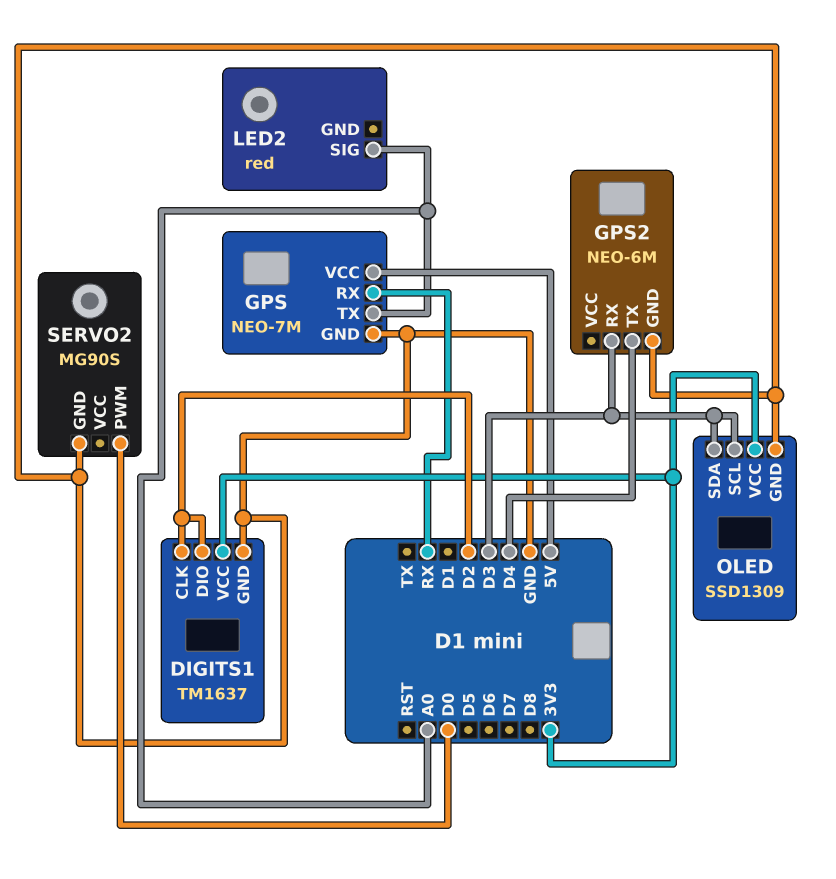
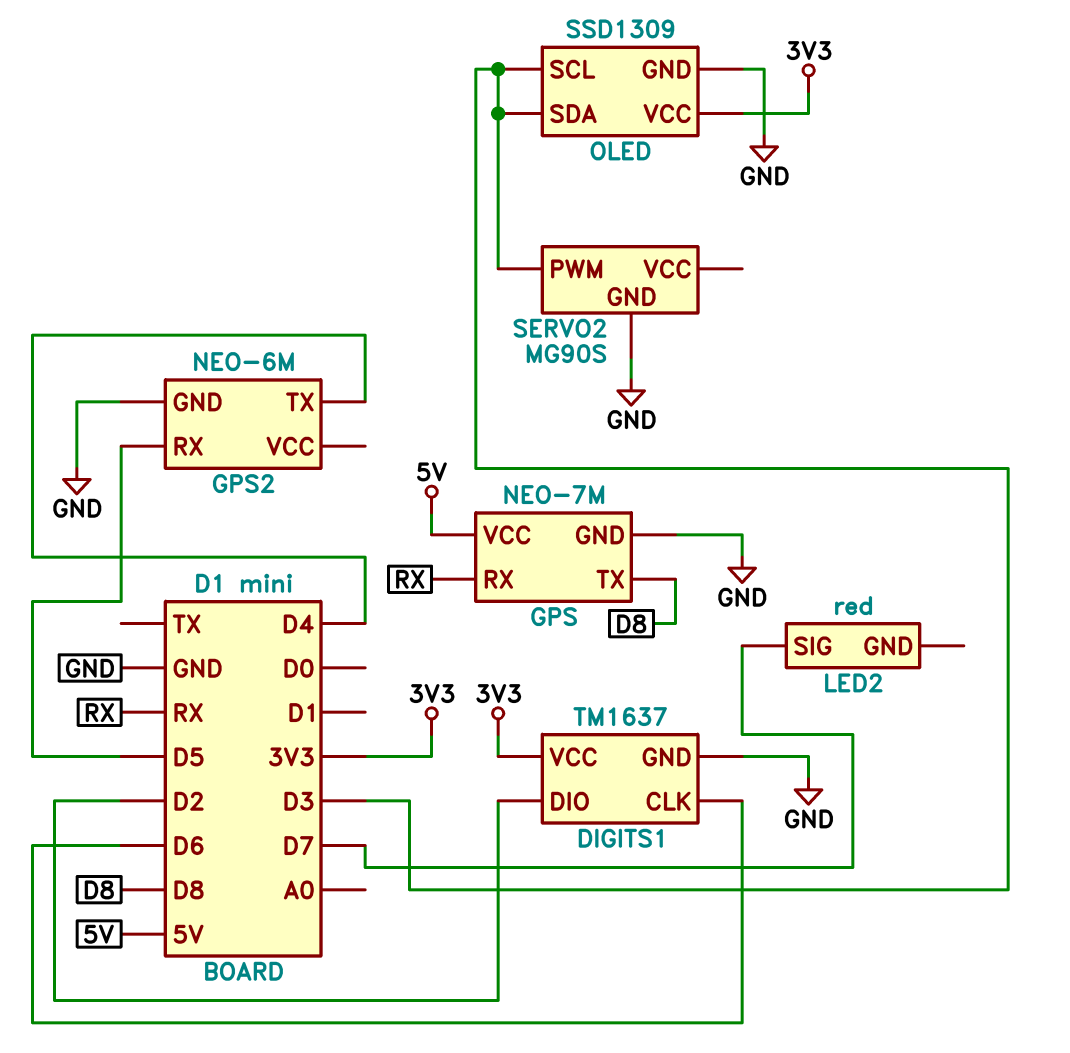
DIGITS1 pin CLK: D2 -> D6
GPS pin TX: A0 -> D8
GPS2 pin RX: D3 -> D5
LED2 pin SIG: A0 -> D7
SERVO2 pin PWM: D0 -> D3

